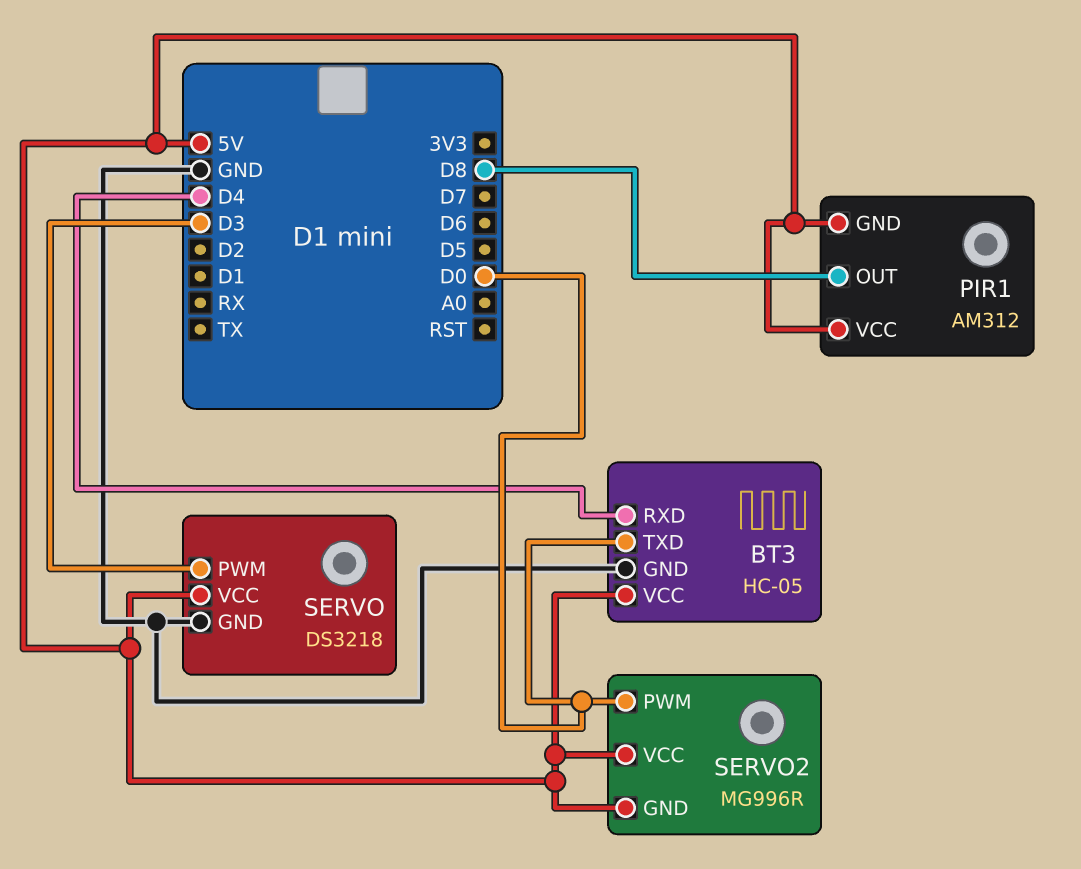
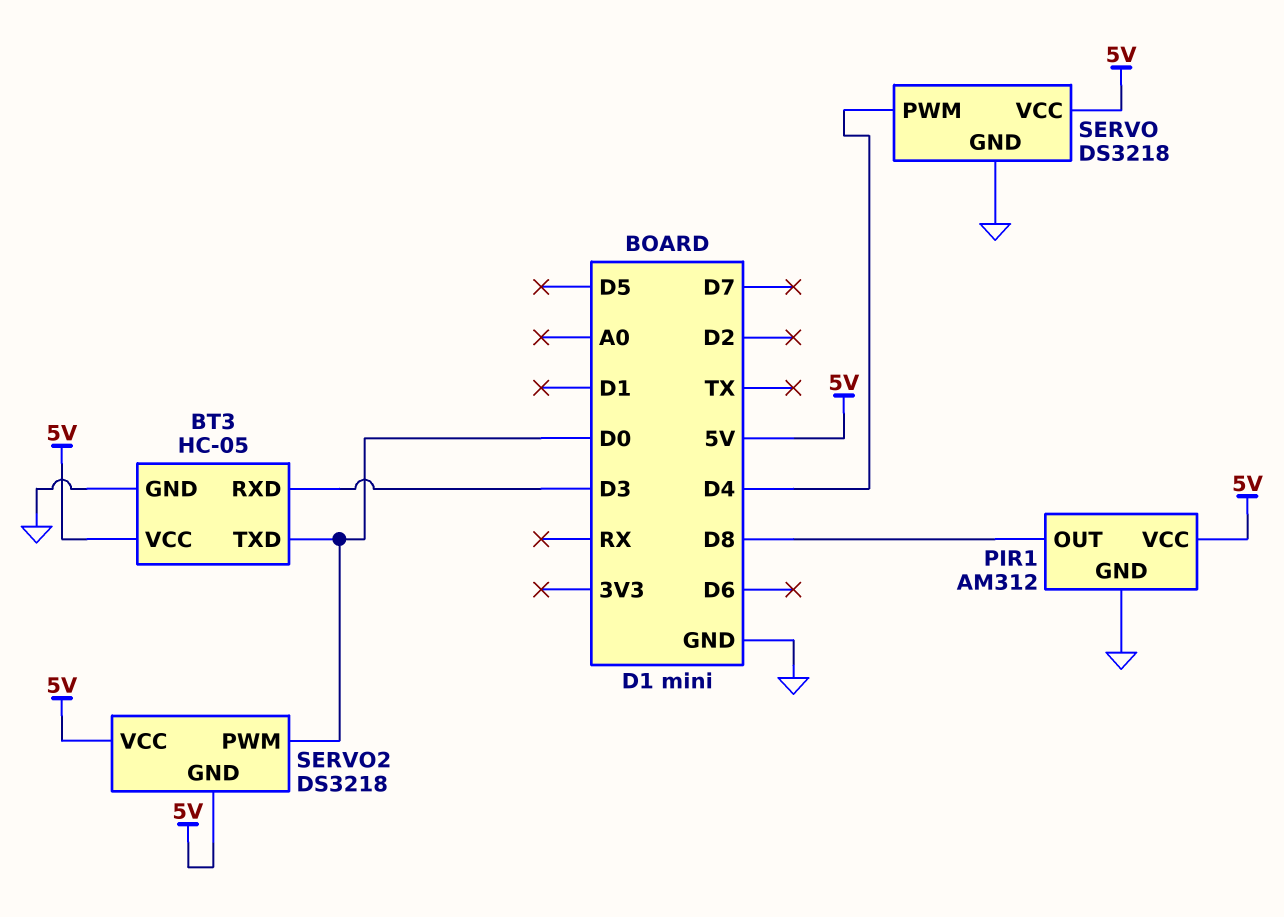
BT3 pin RXD: D4 -> D3
PIR1 pin GND: 5V -> GND
SERVO pin PWM: D3 -> D4
SERVO2: MG996R -> DS3218

